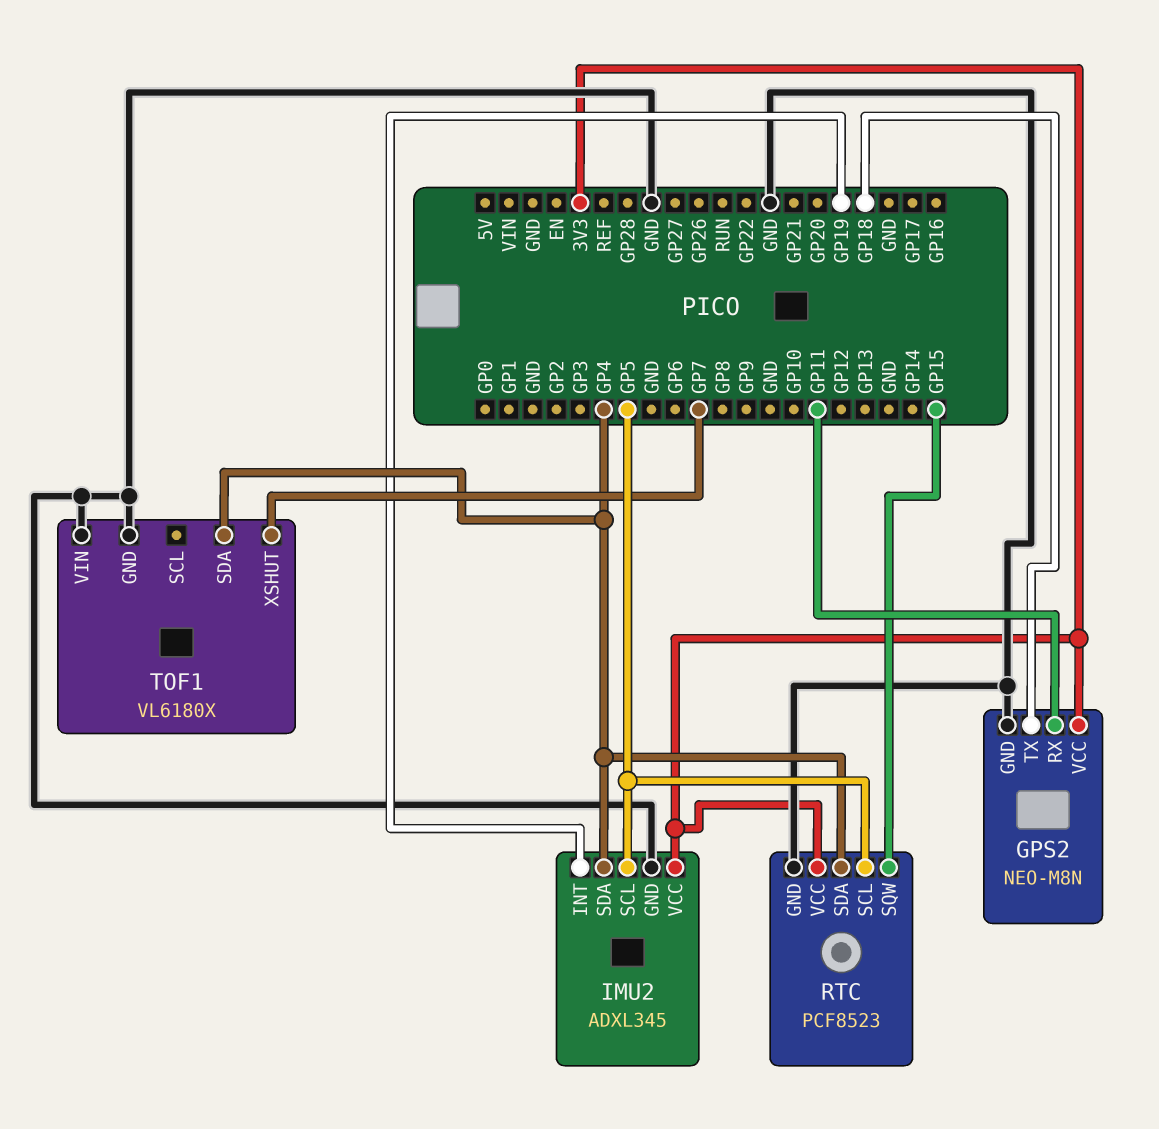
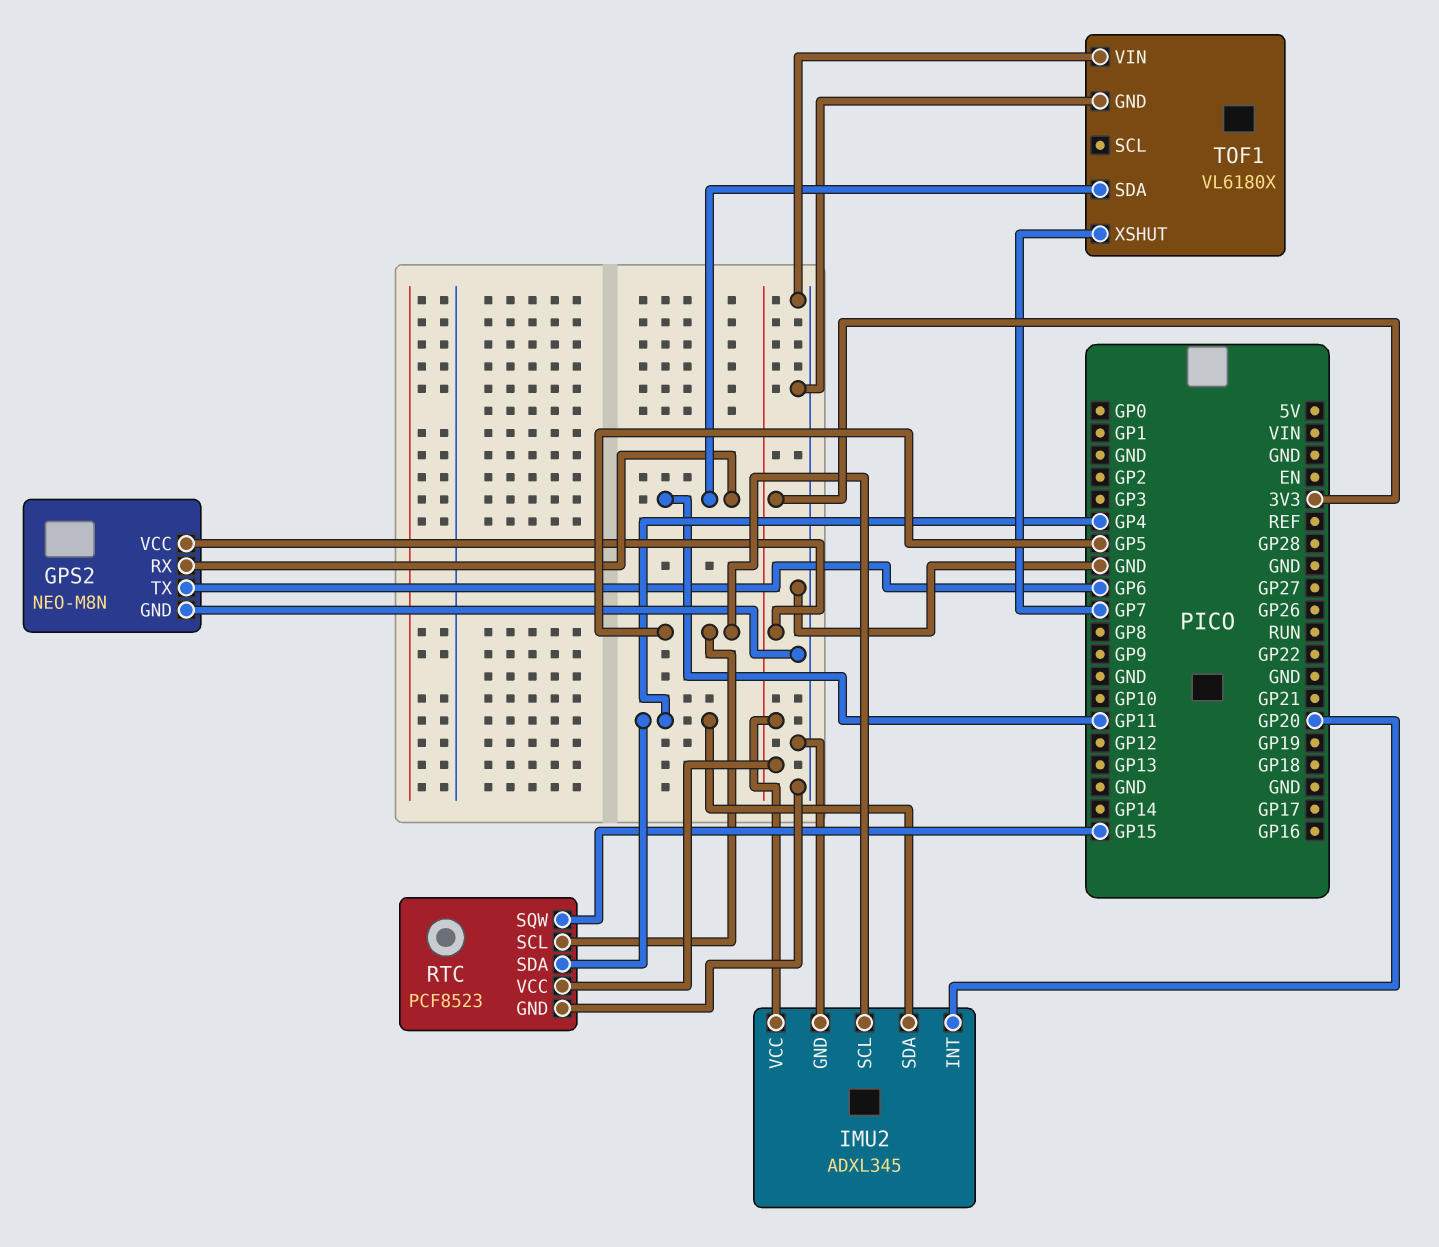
GPS2 pin TX: GP18 -> GP6
IMU2 pin INT: GP19 -> GP20
TOF1 pin SDA: GP4 -> GP11

